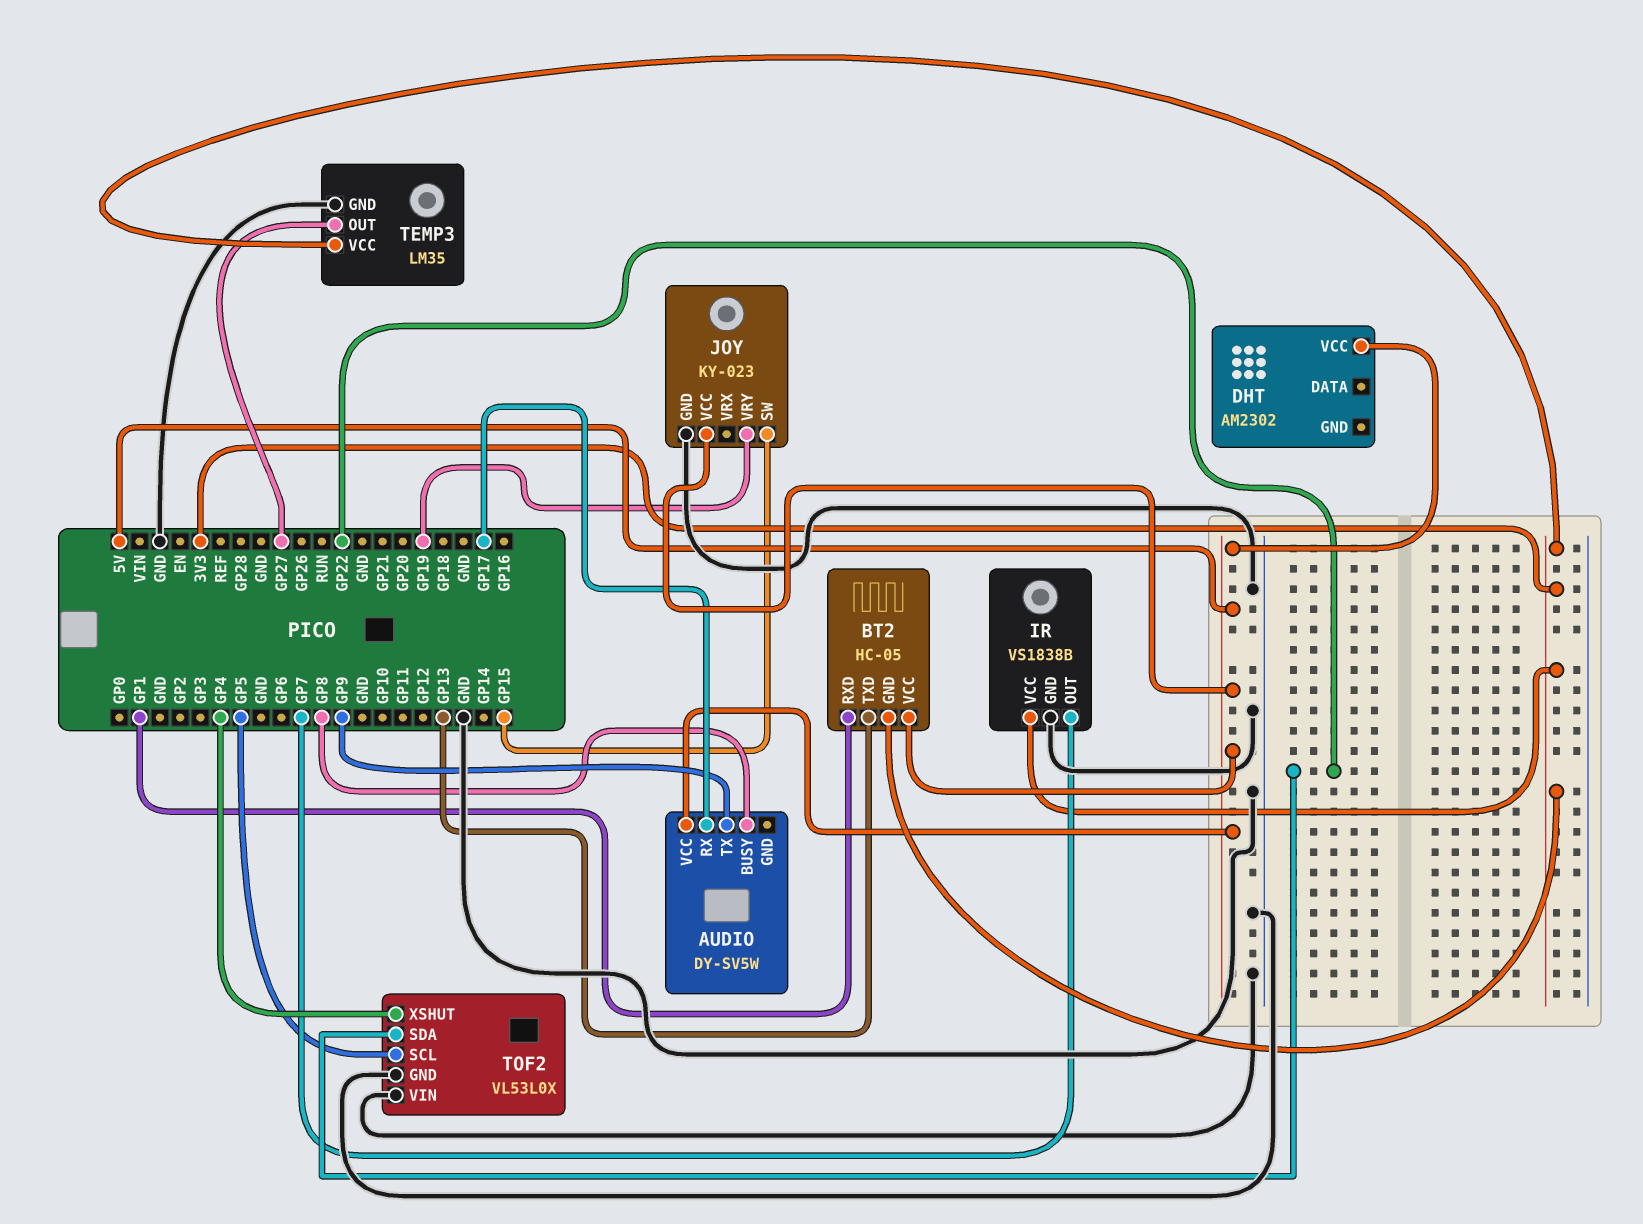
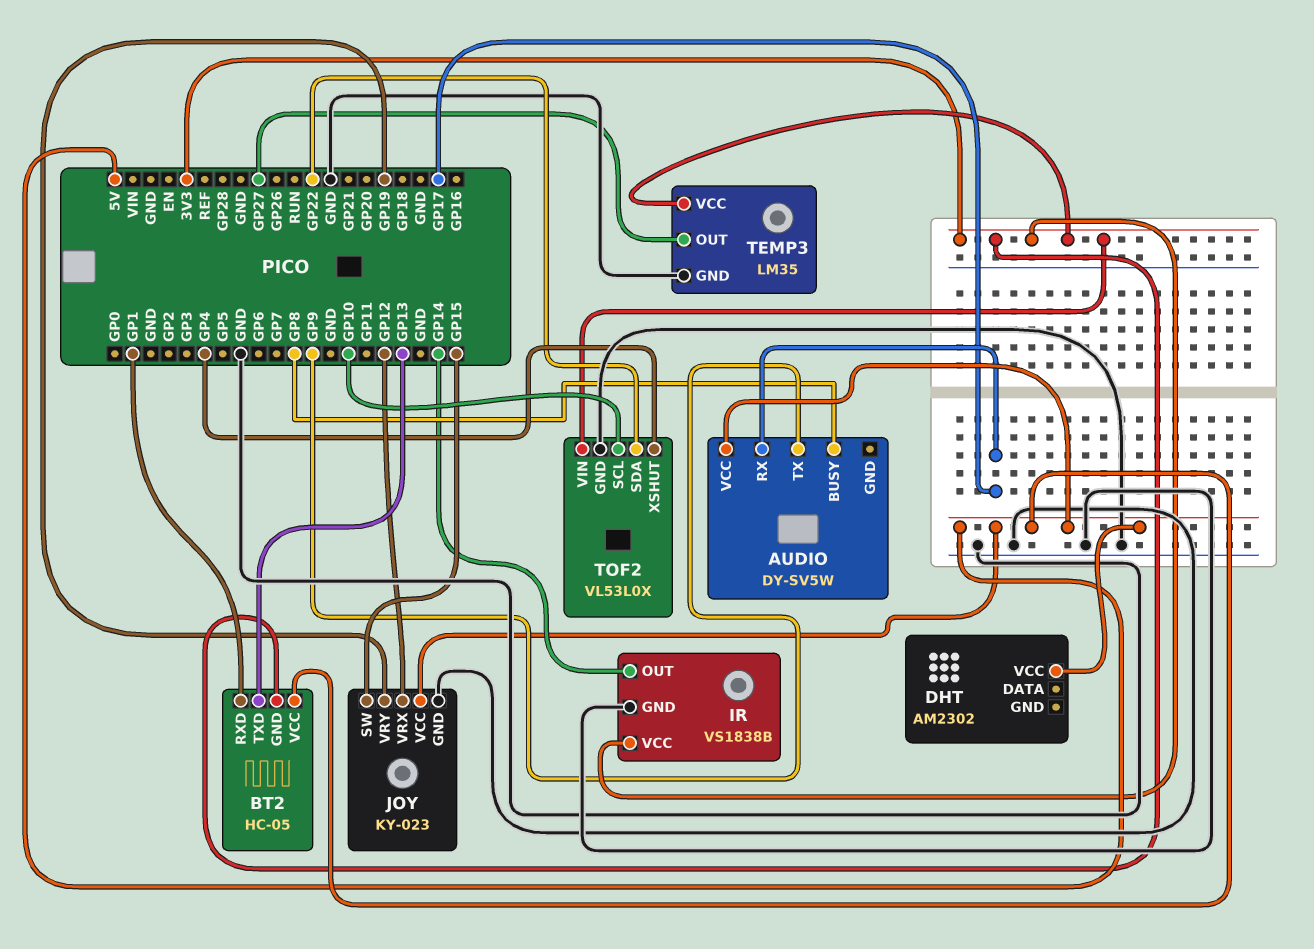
IR pin OUT: GP7 -> GP14
JOY pin VRX: none -> GP12
TOF2 pin SCL: GP5 -> GP10
TOF2 pin VIN: GND -> 3V3

